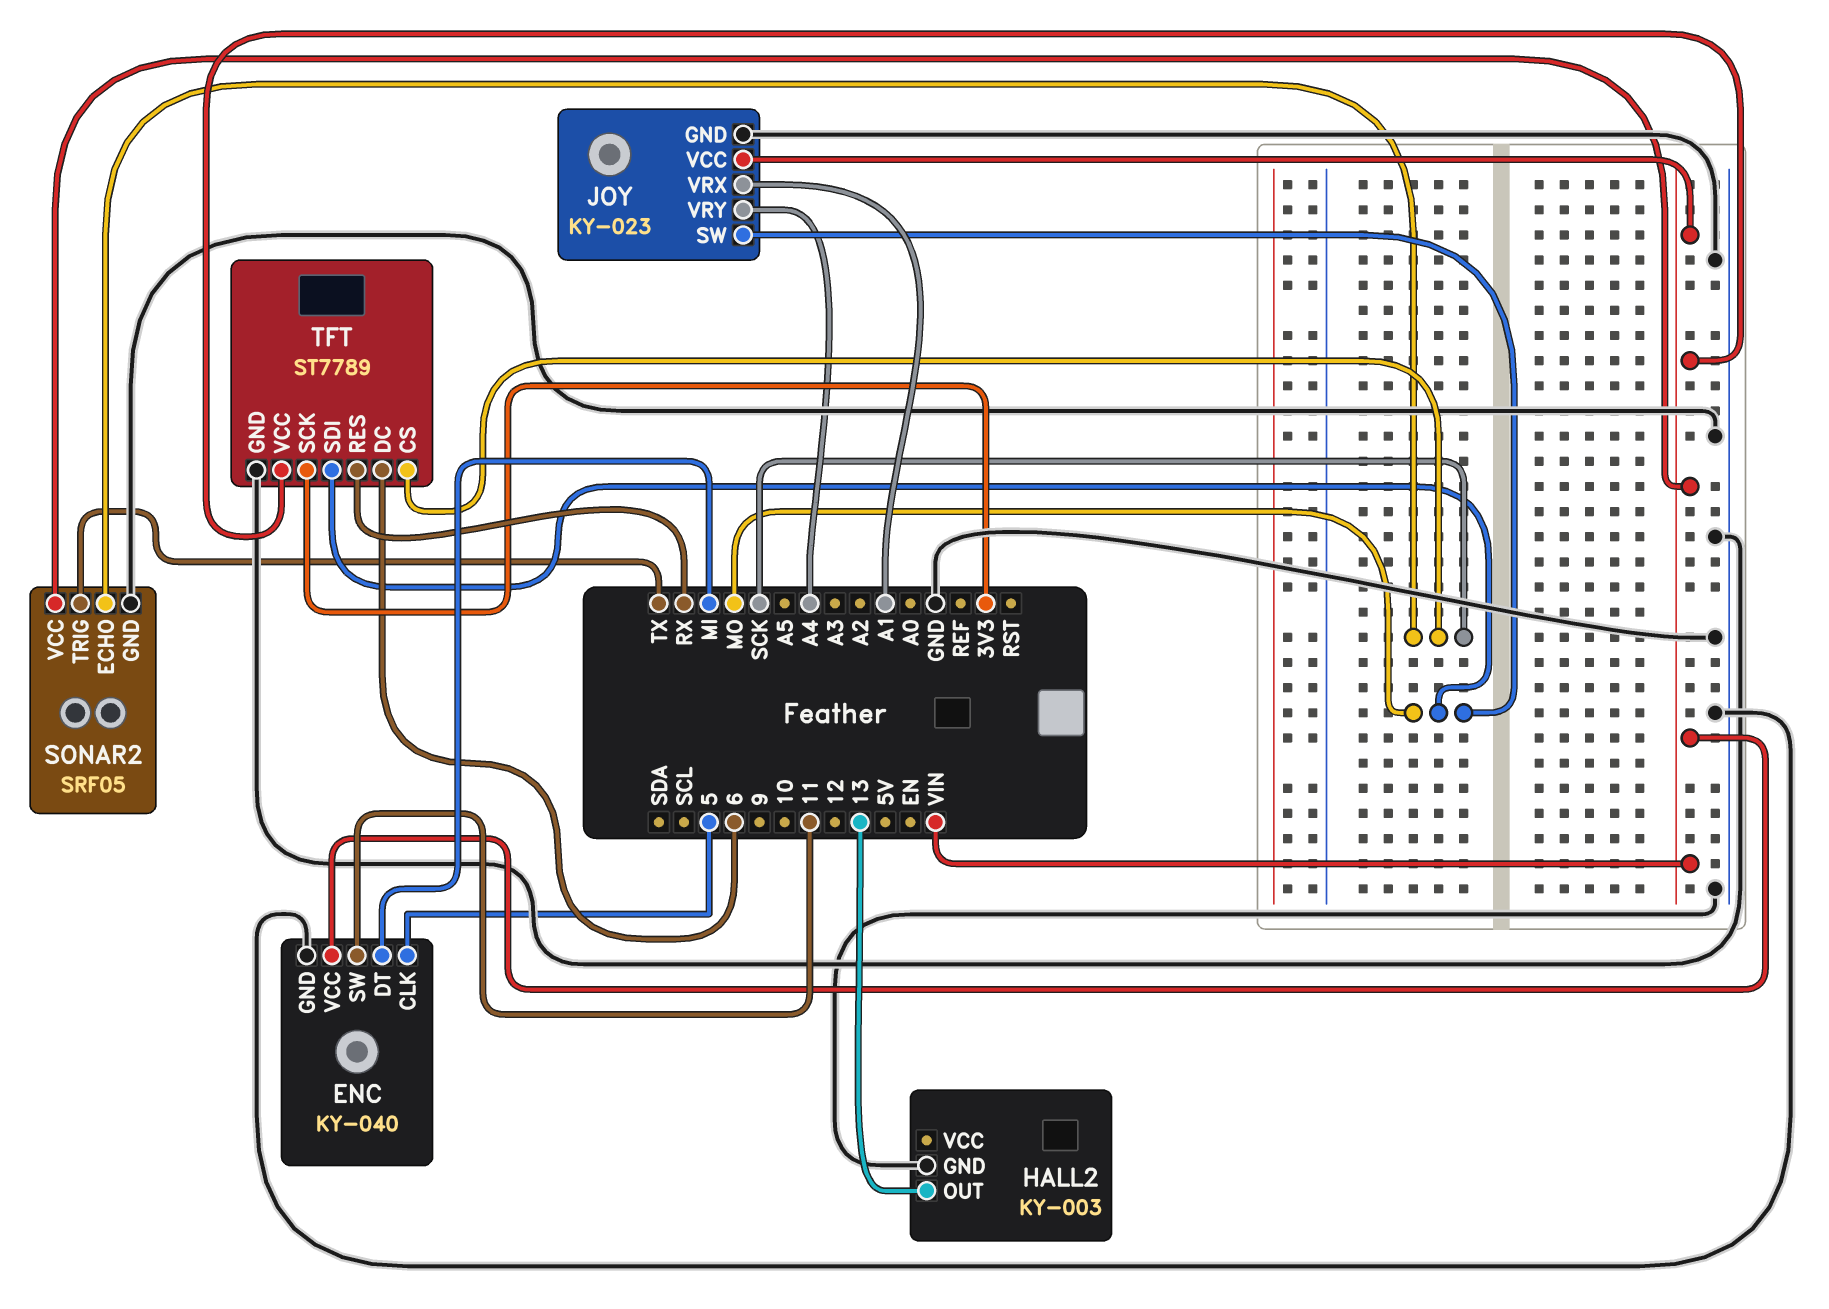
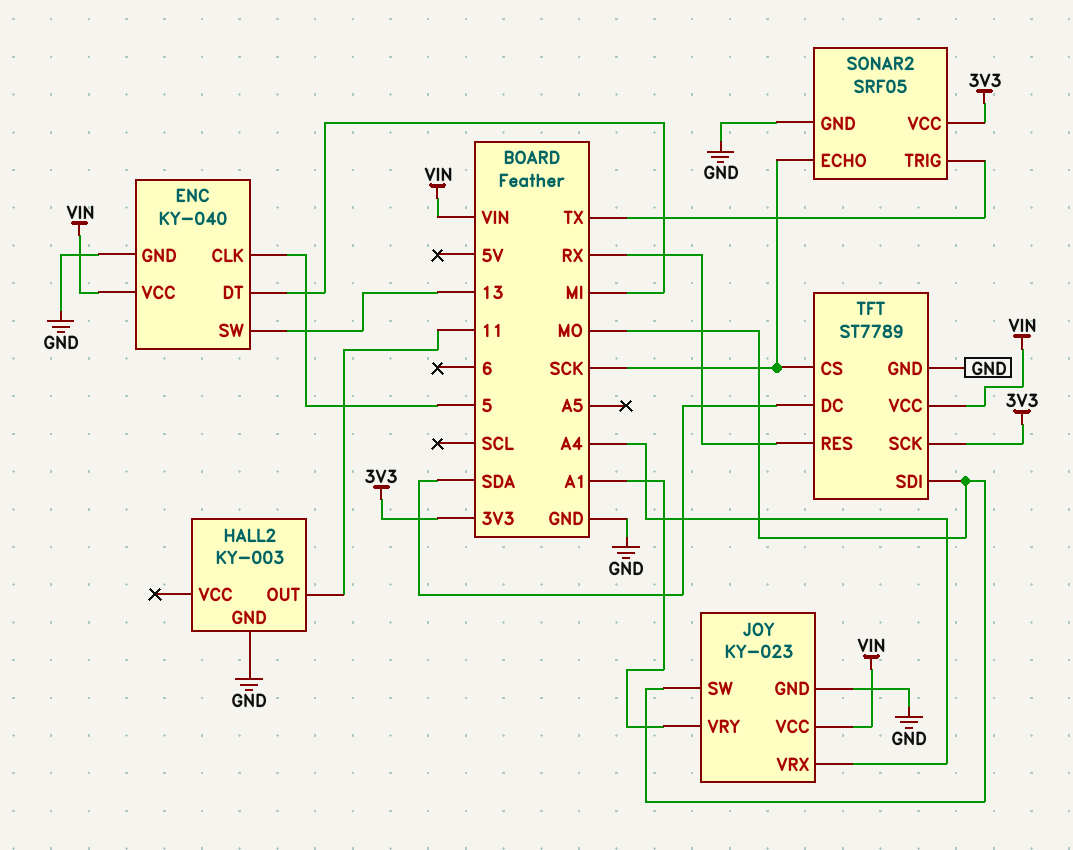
ENC pin SW: 11 -> 13
HALL2 pin OUT: 13 -> 11
JOY pin VRX: A1 -> A4
JOY pin VRY: A4 -> A1
SONAR2 pin VCC: VIN -> 3V3
TFT pin DC: 6 -> SDA

